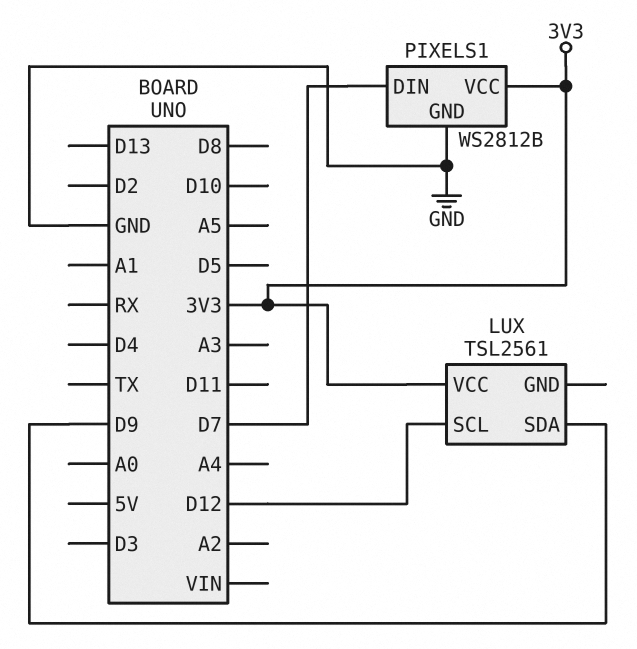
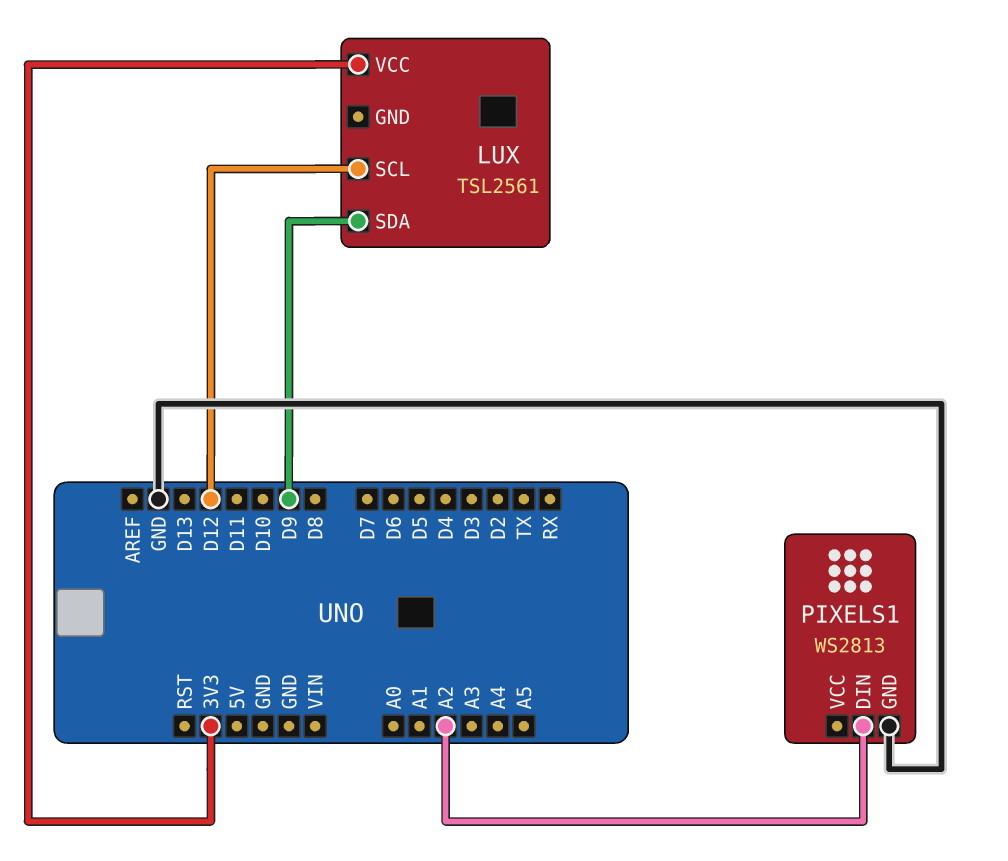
PIXELS1: WS2812B -> WS2813
PIXELS1 pin DIN: D7 -> A2
PIXELS1 pin VCC: 3V3 -> none

